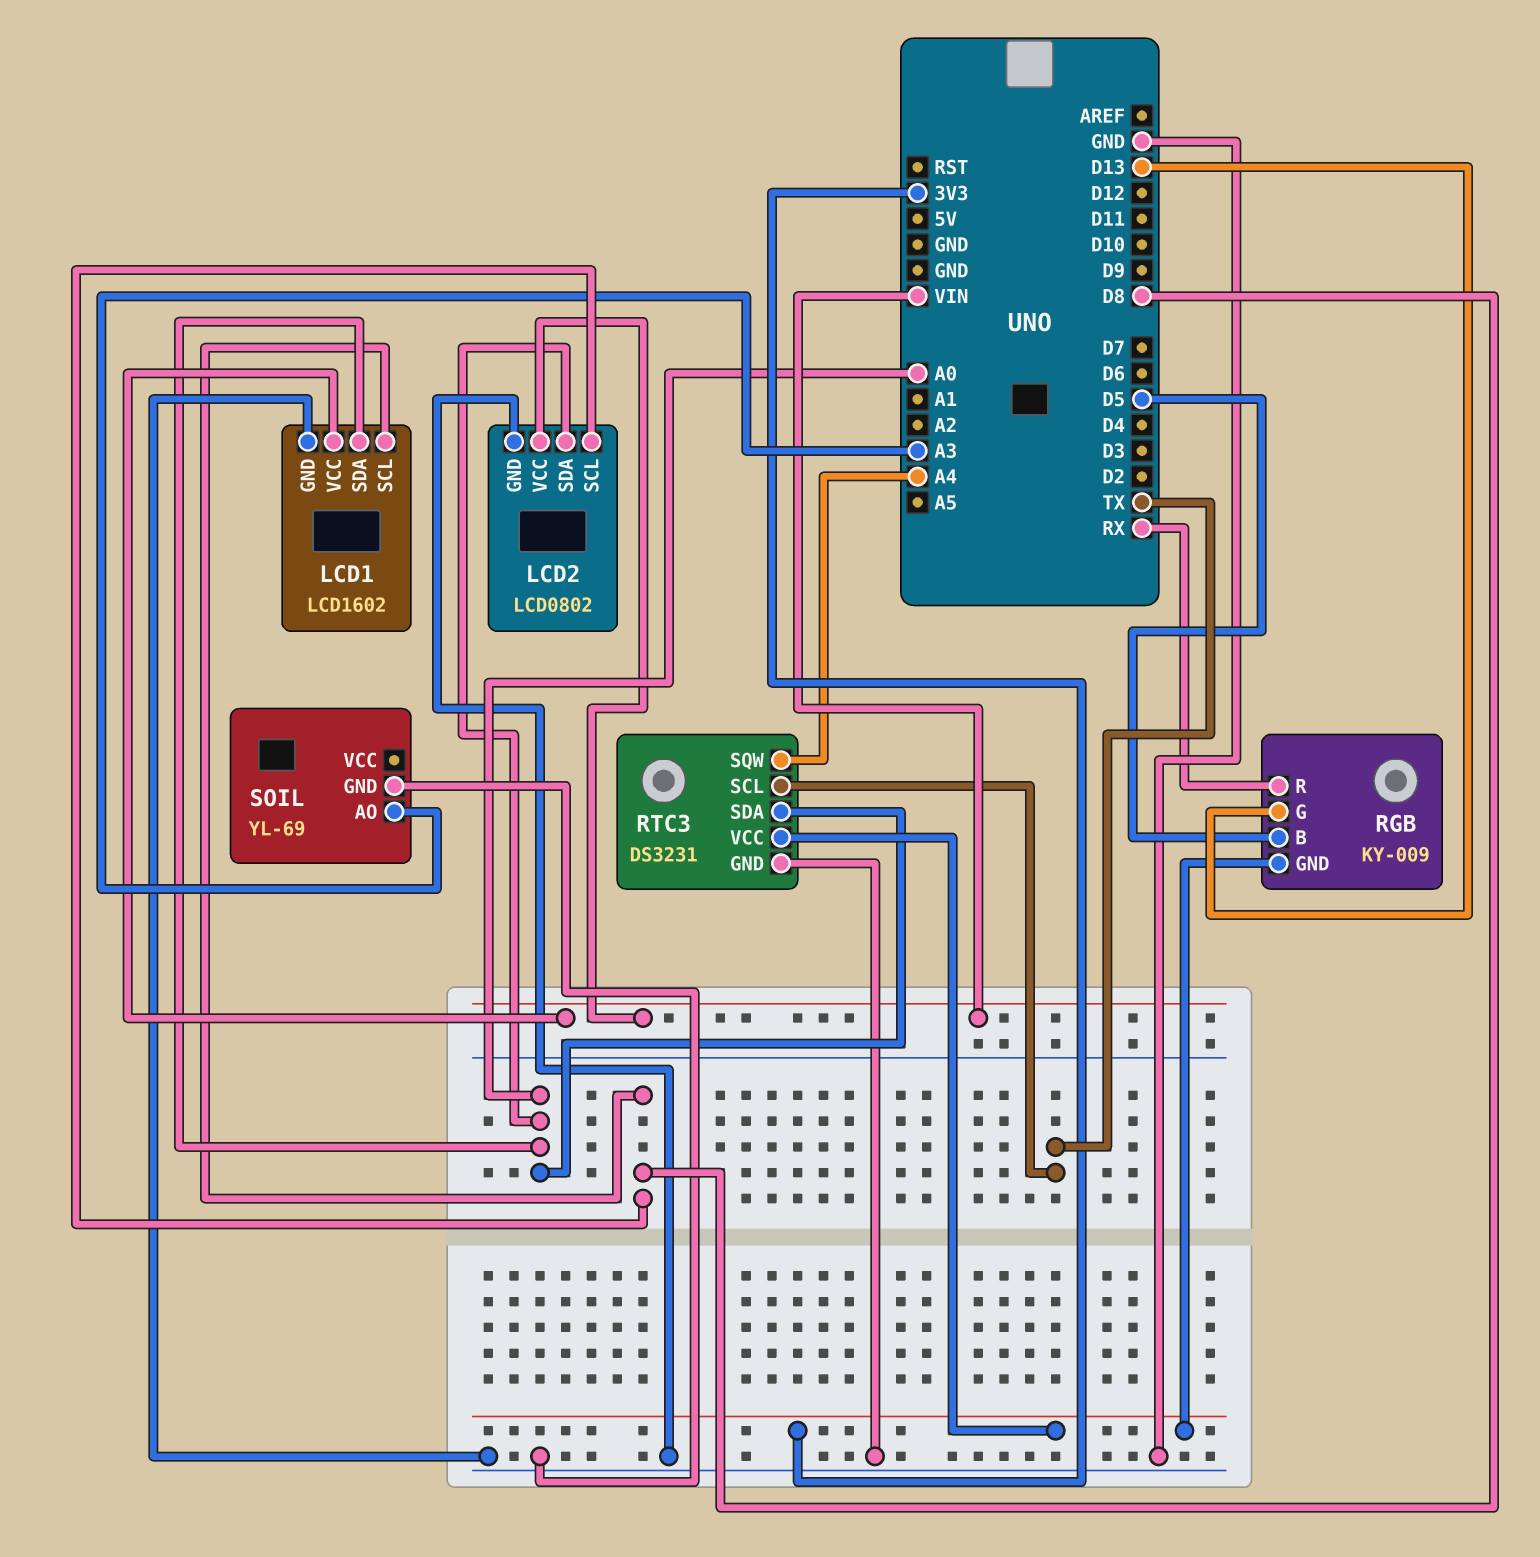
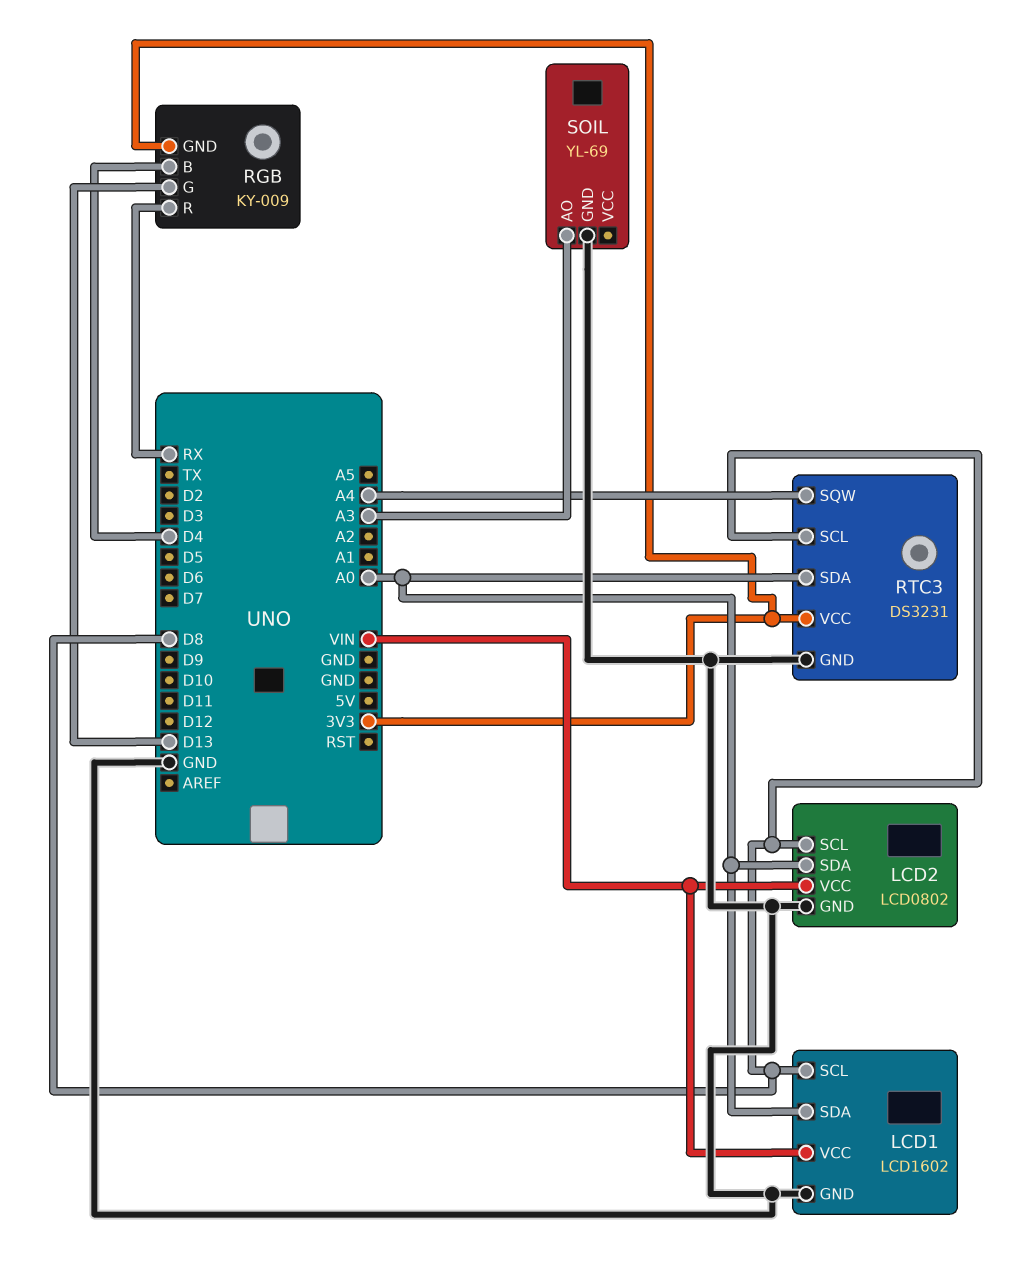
RGB pin B: D5 -> D4
RTC3 pin SCL: TX -> D8

